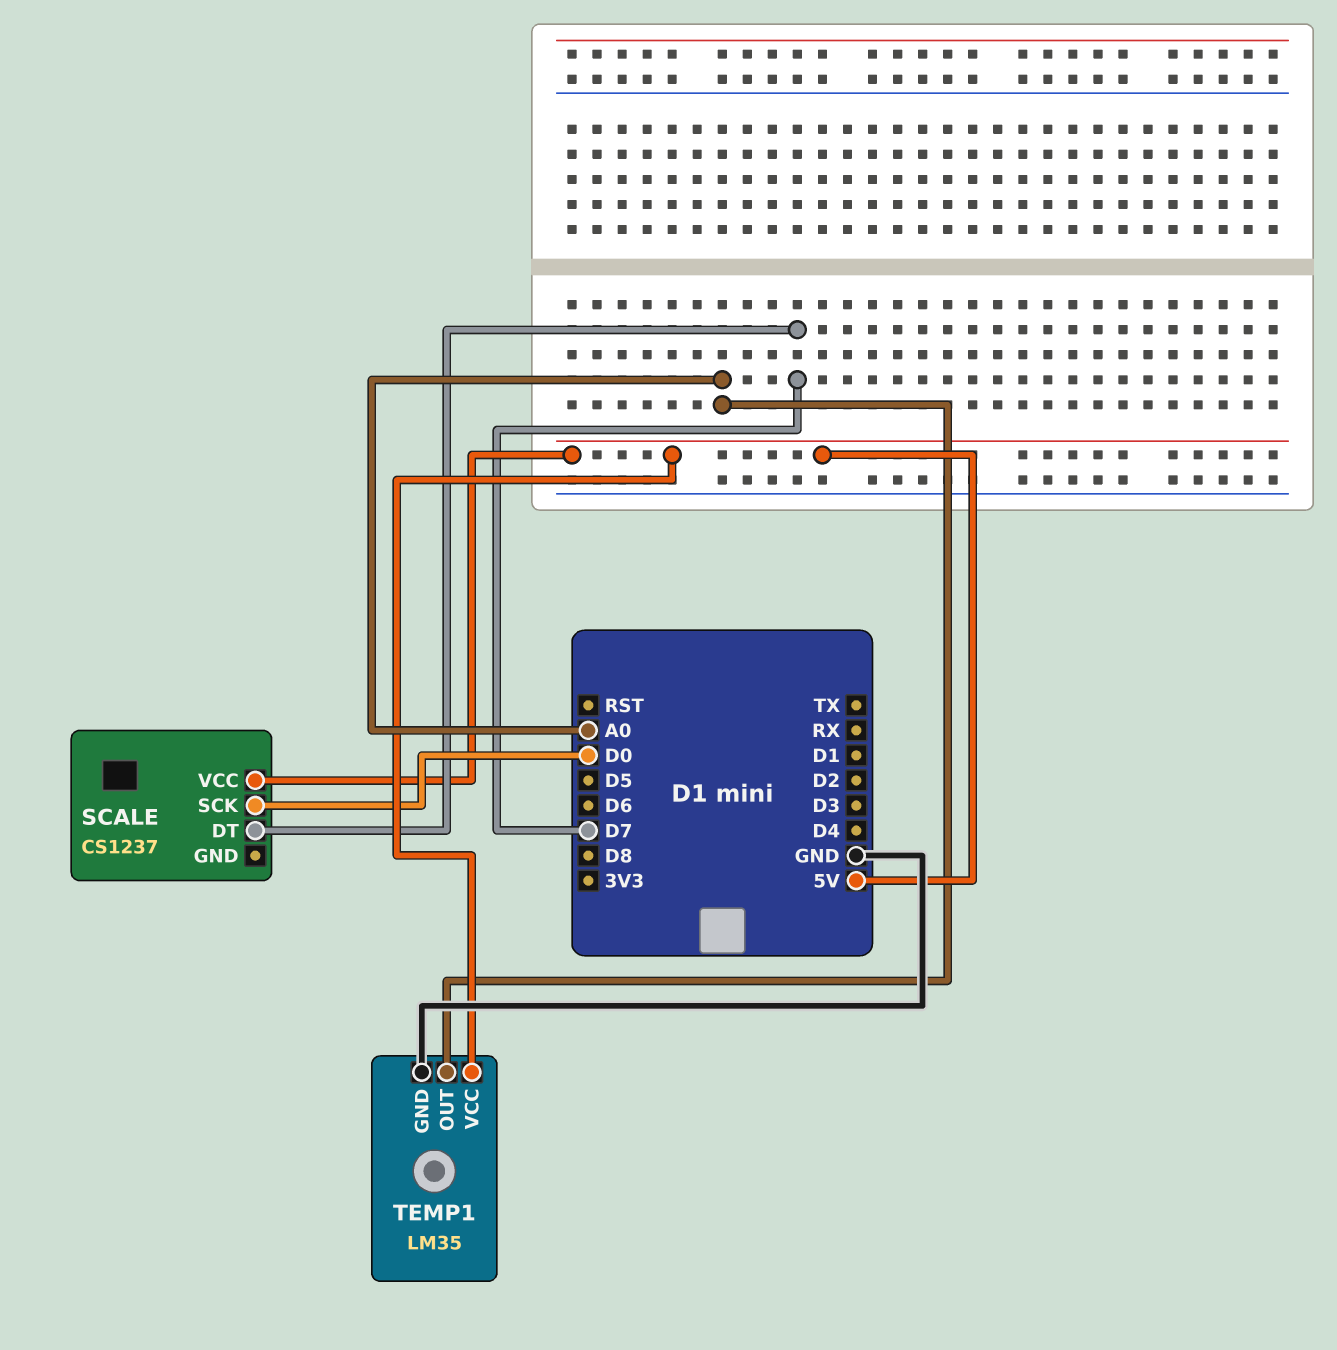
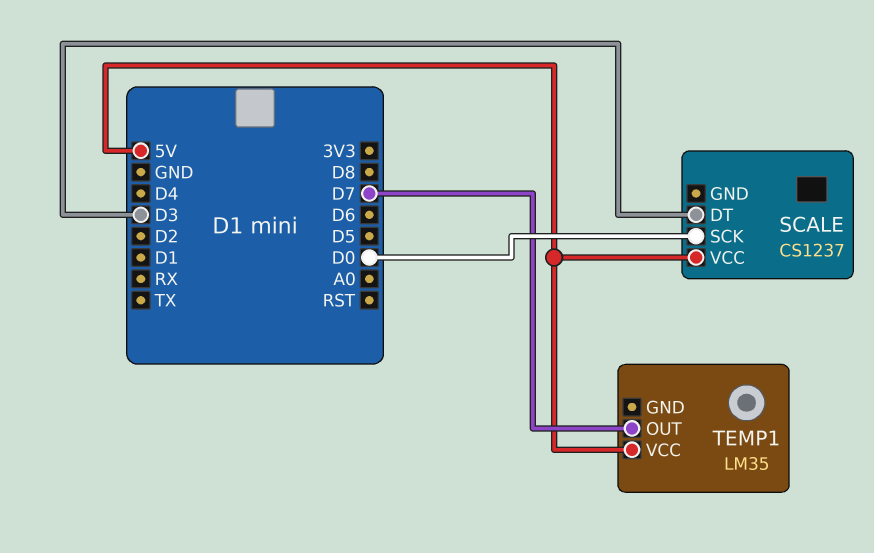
SCALE pin DT: D7 -> D3
TEMP1 pin GND: GND -> none
TEMP1 pin OUT: A0 -> D7

